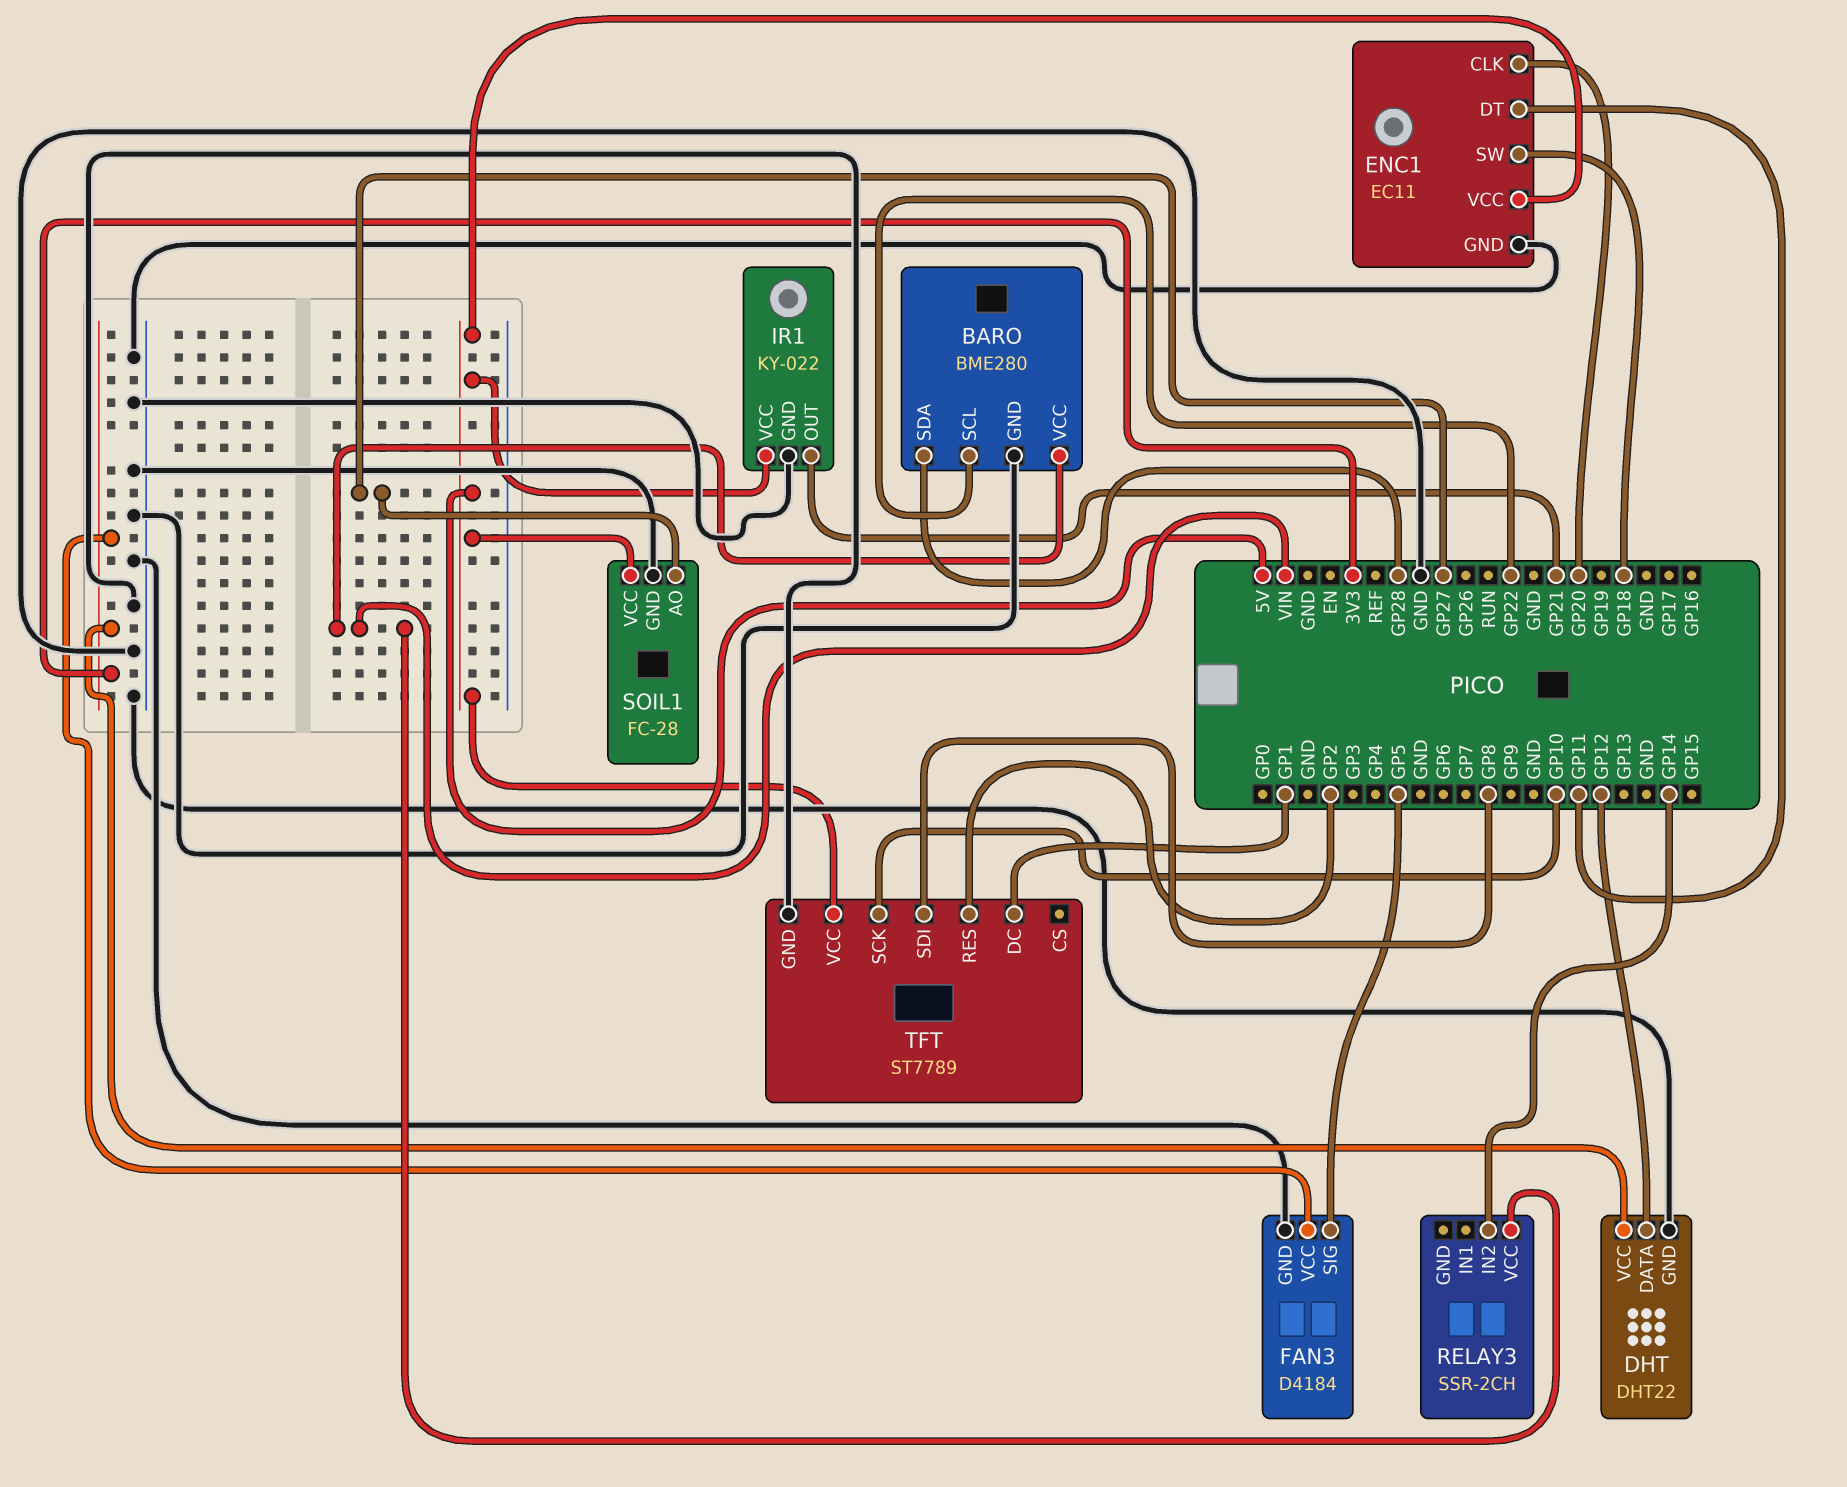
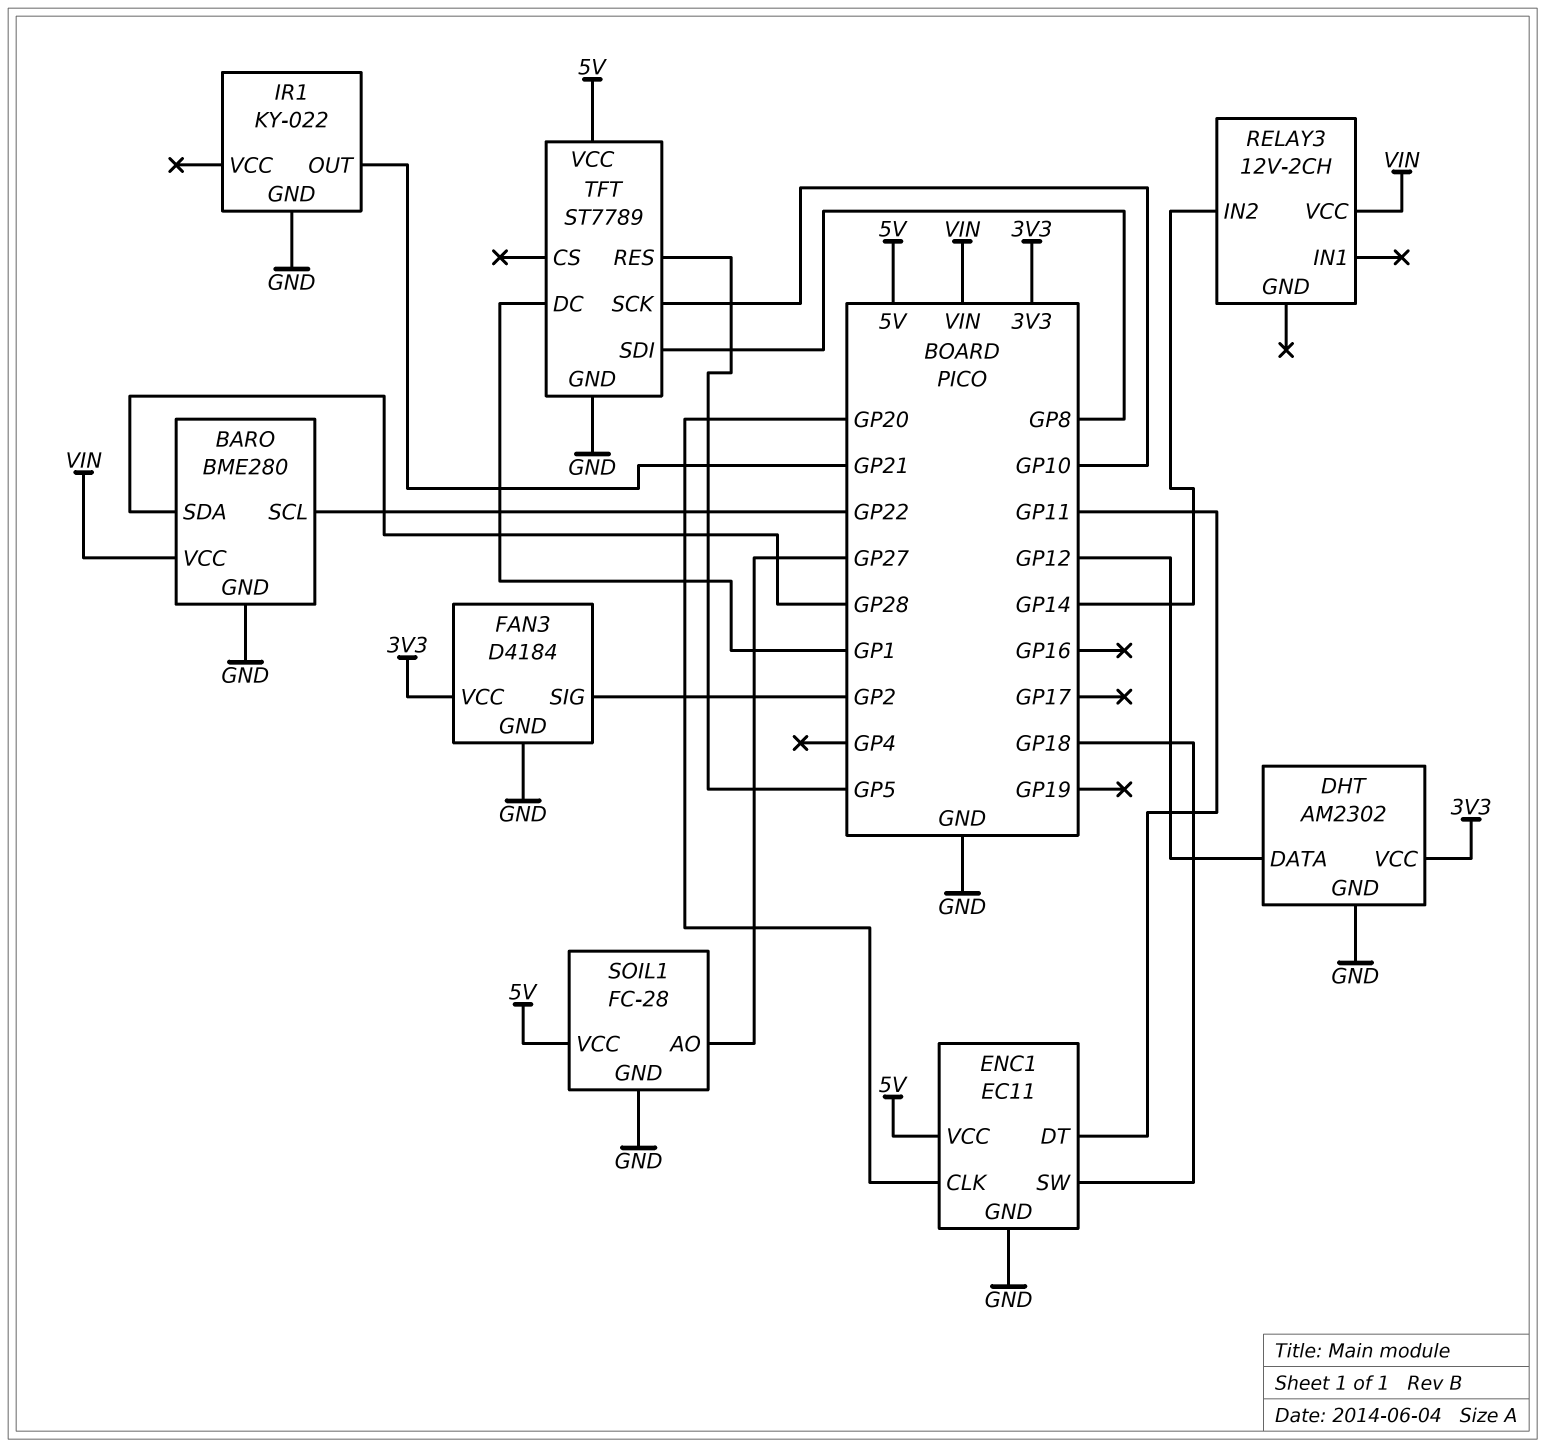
DHT: DHT22 -> AM2302
FAN3 pin SIG: GP5 -> GP2
IR1 pin VCC: 5V -> none
RELAY3: SSR-2CH -> 12V-2CH
TFT pin RES: GP2 -> GP5

